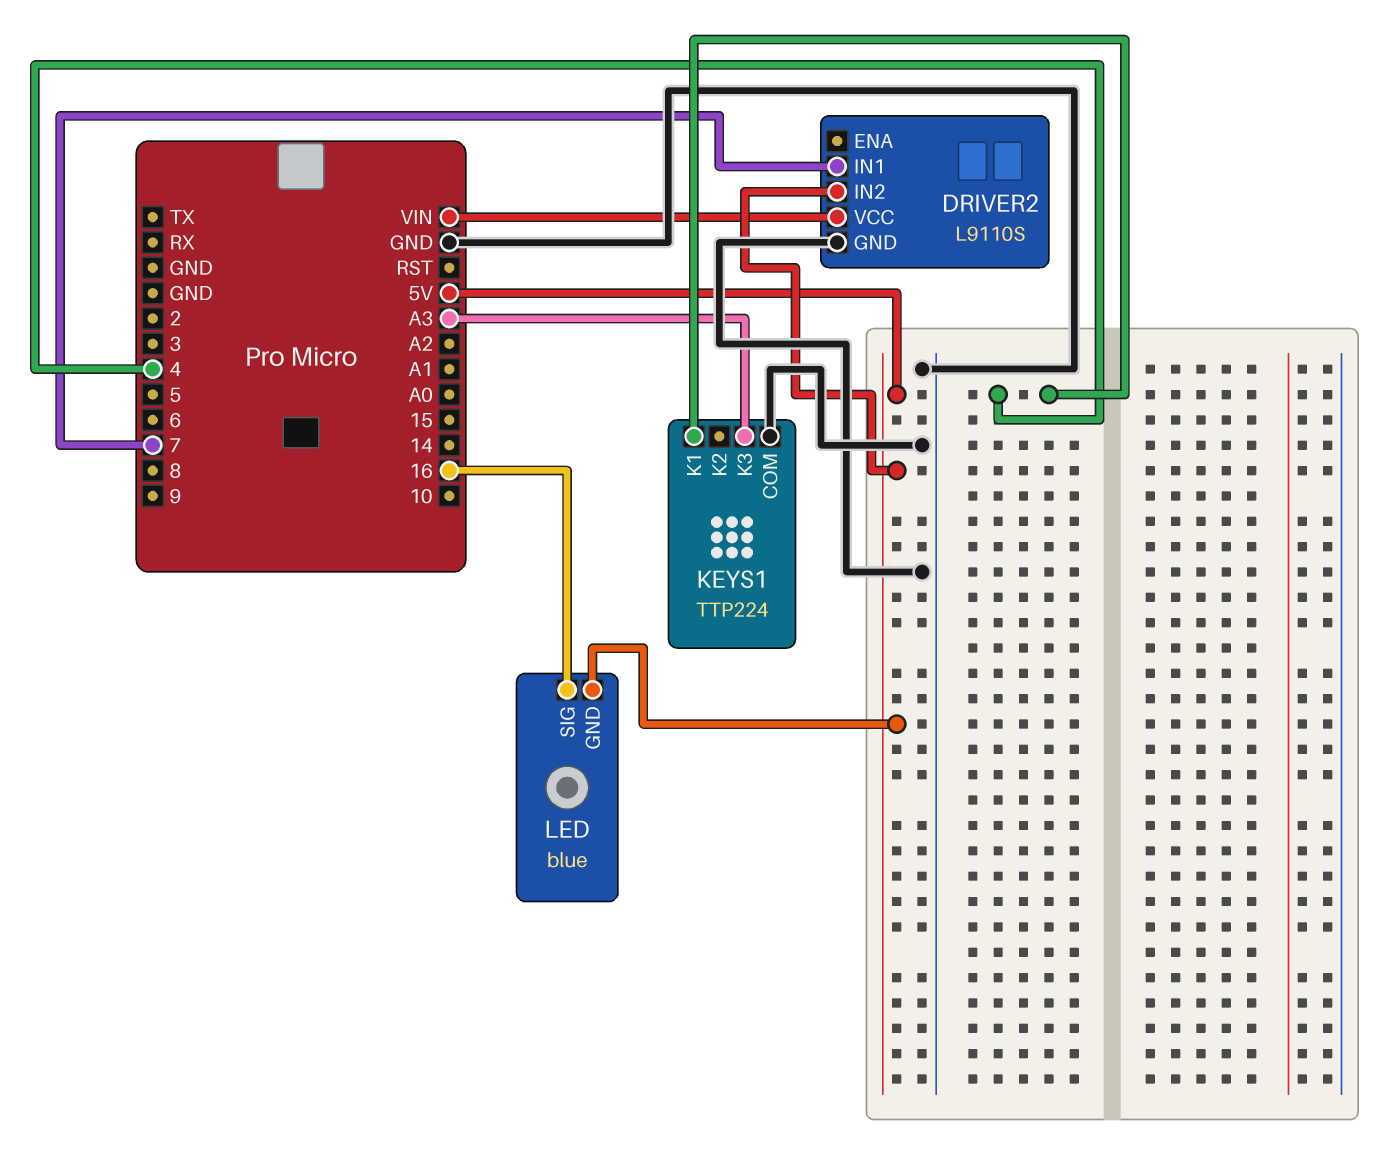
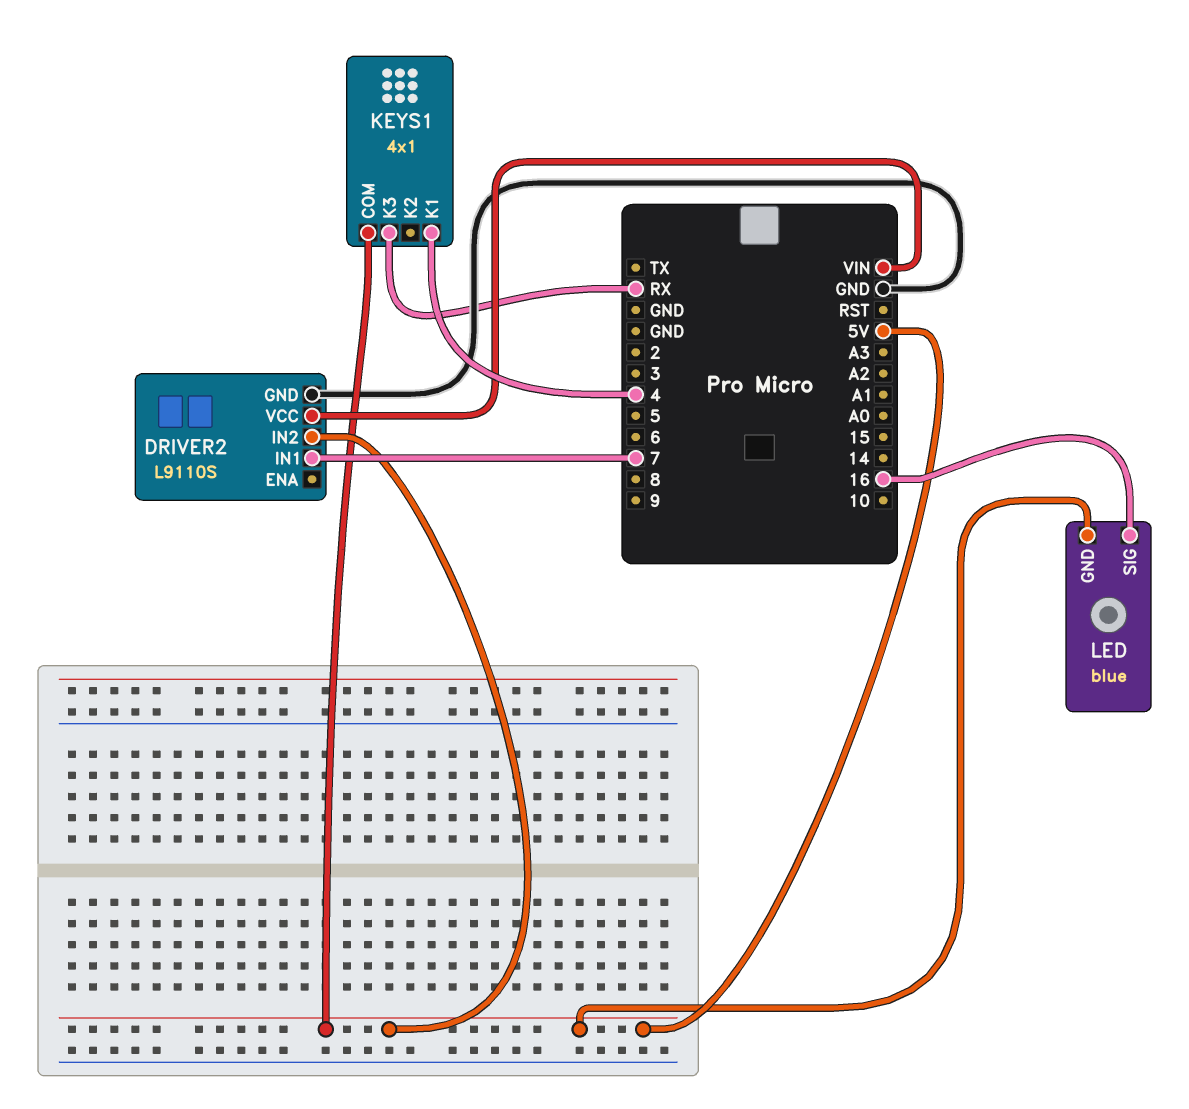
KEYS1: TTP224 -> 4x1
KEYS1 pin COM: GND -> 5V
KEYS1 pin K3: A3 -> RX

